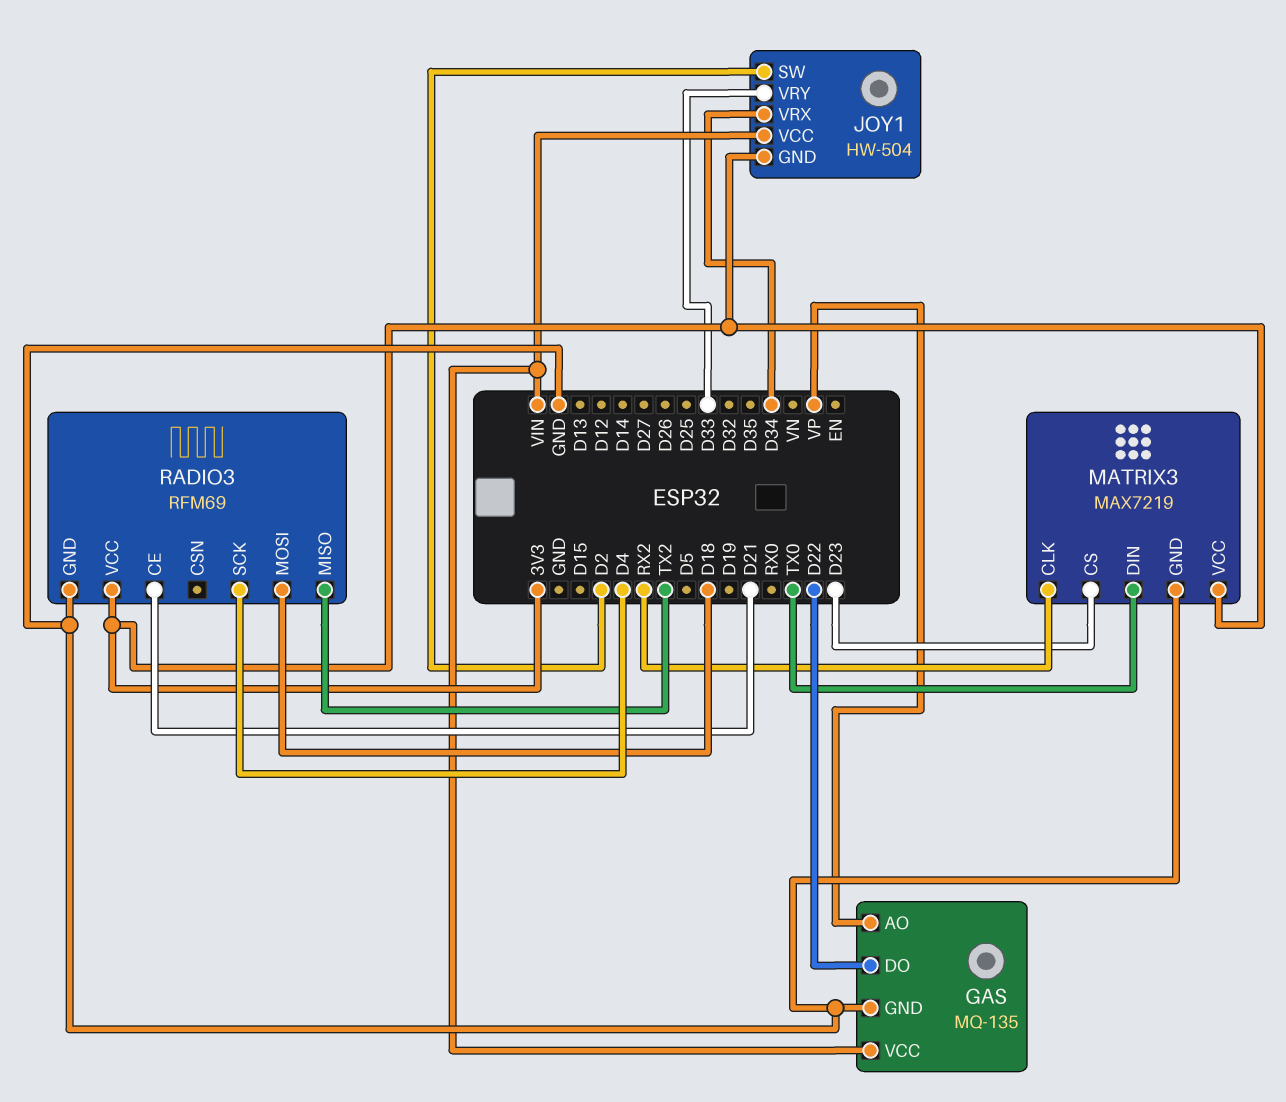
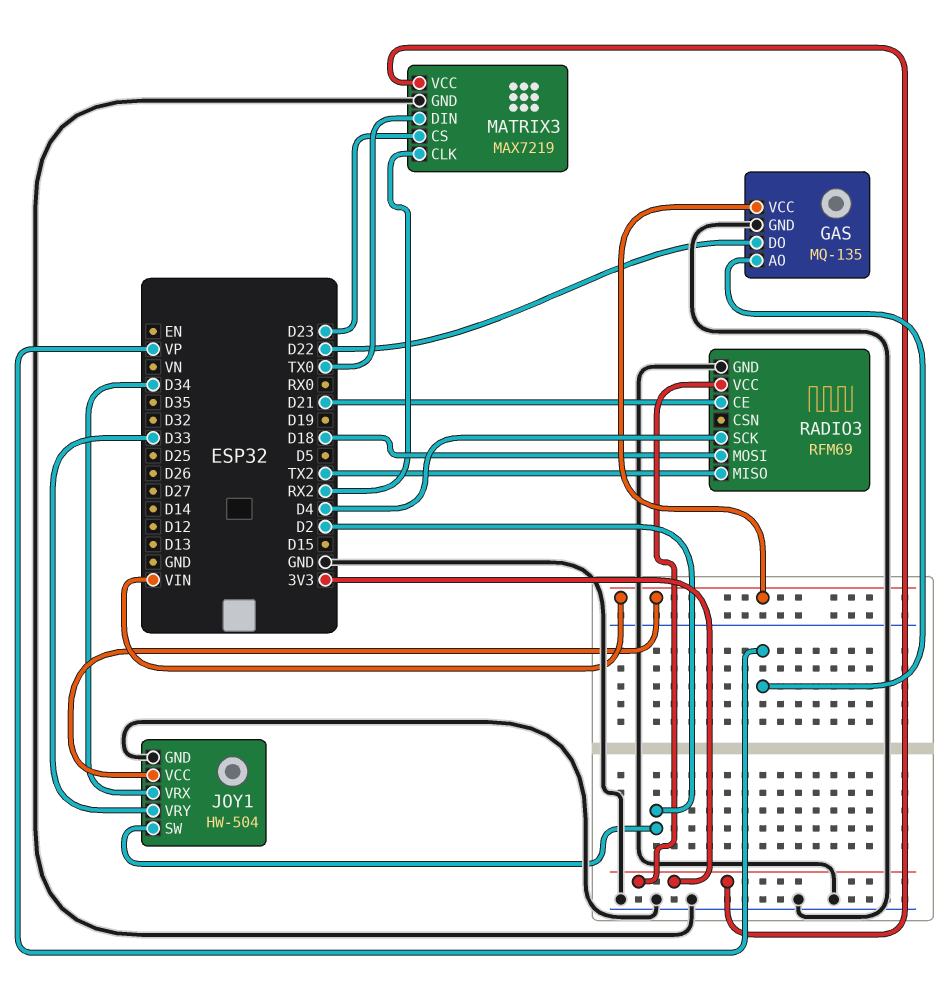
JOY1 pin GND: 3V3 -> GND

